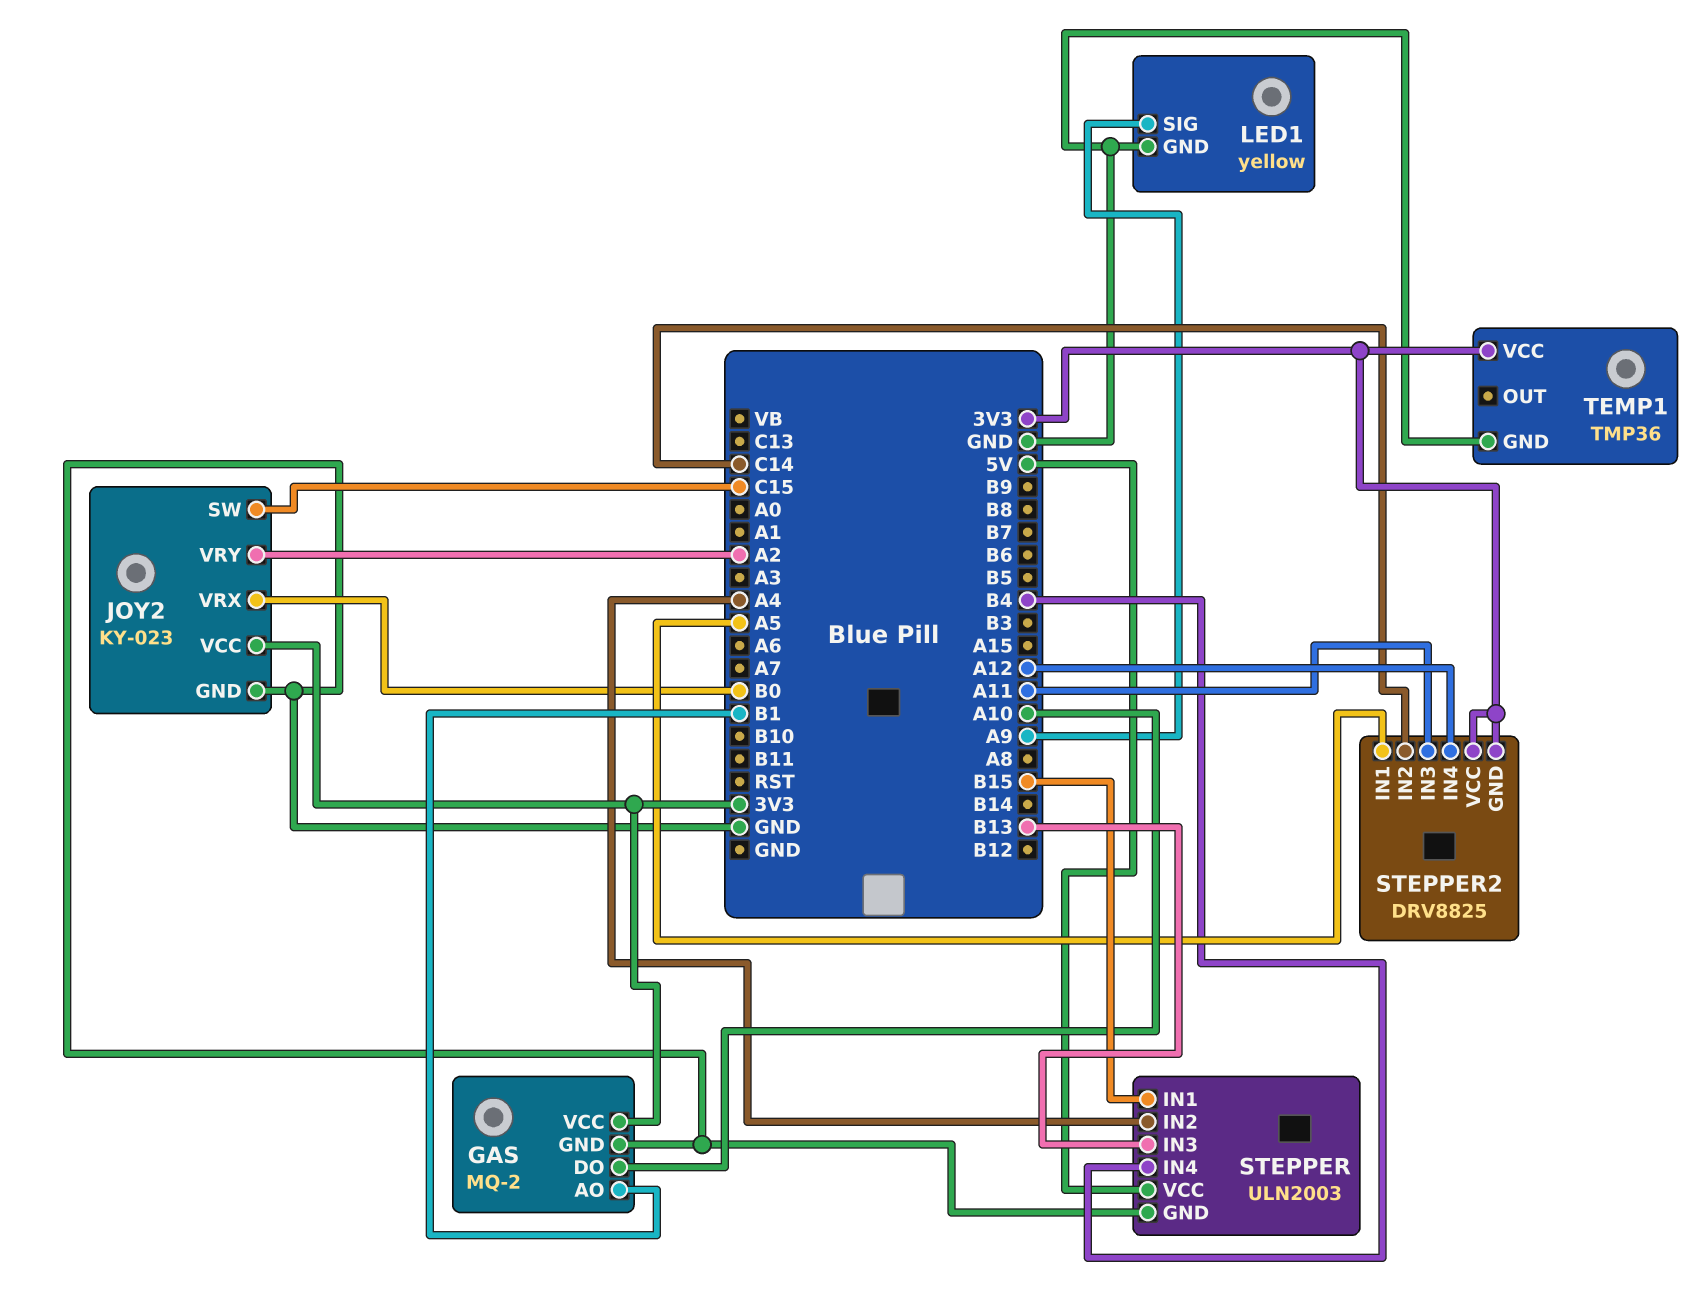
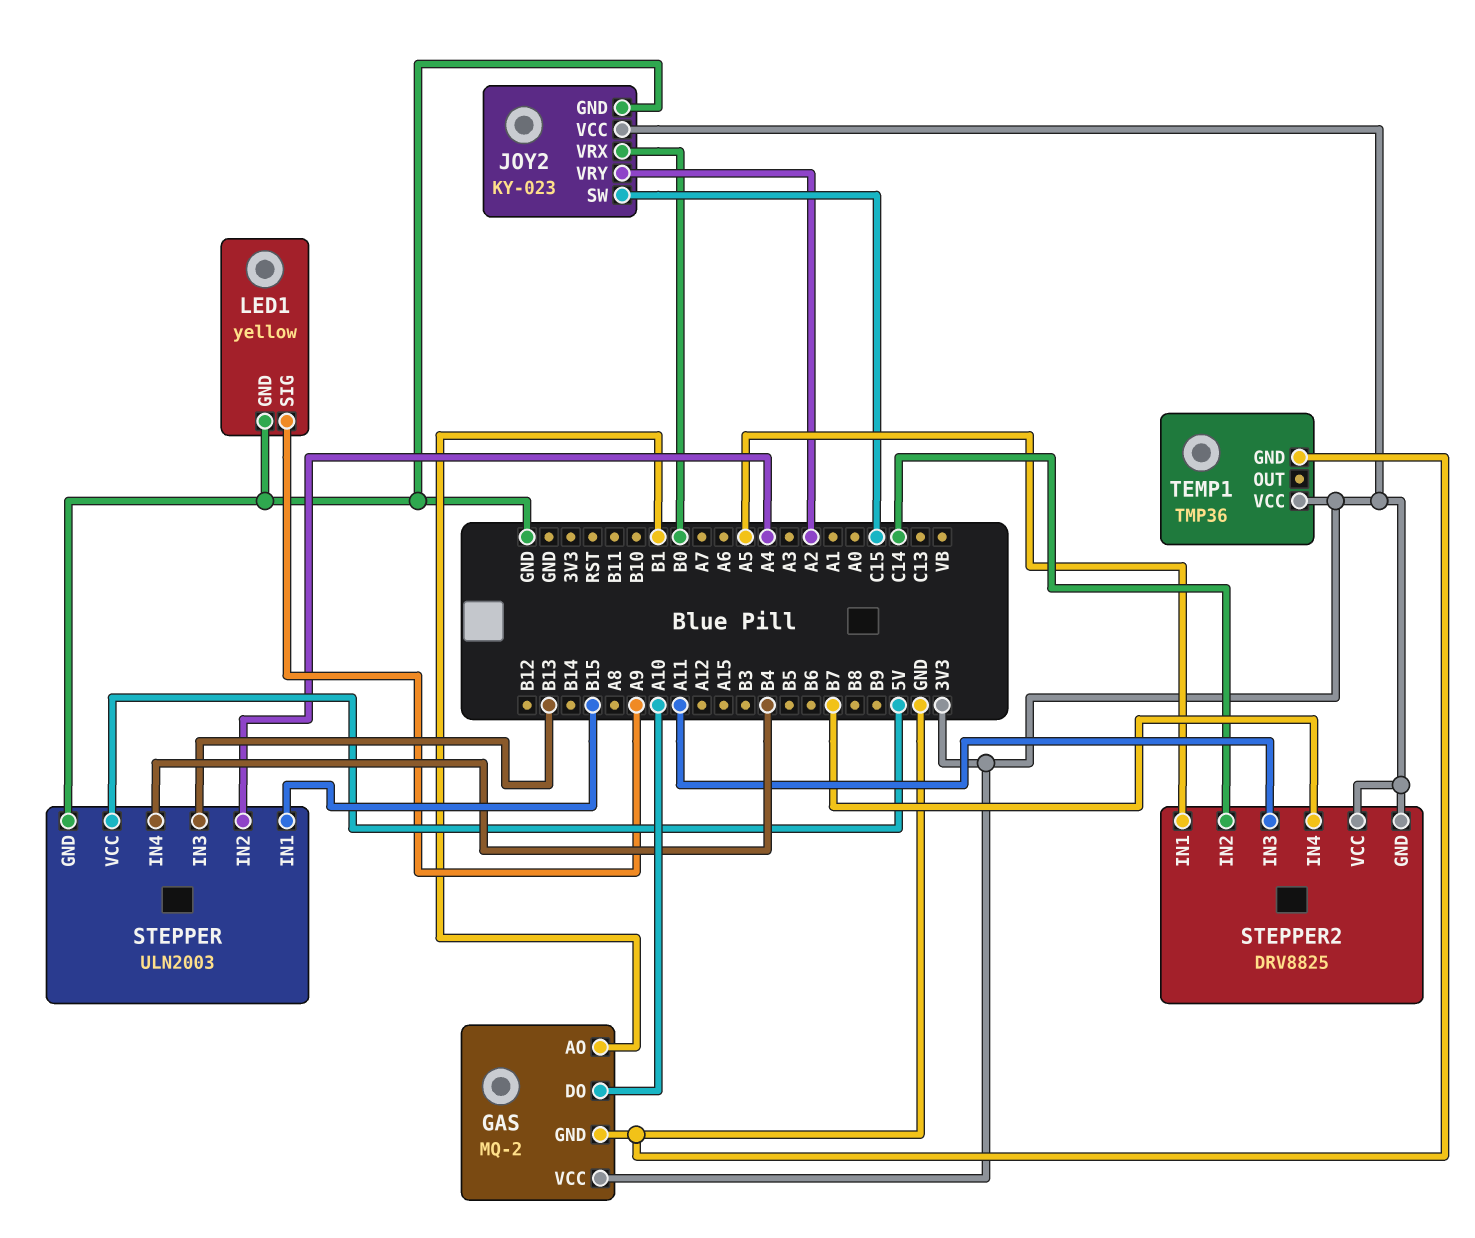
STEPPER2 pin IN4: A12 -> B7

